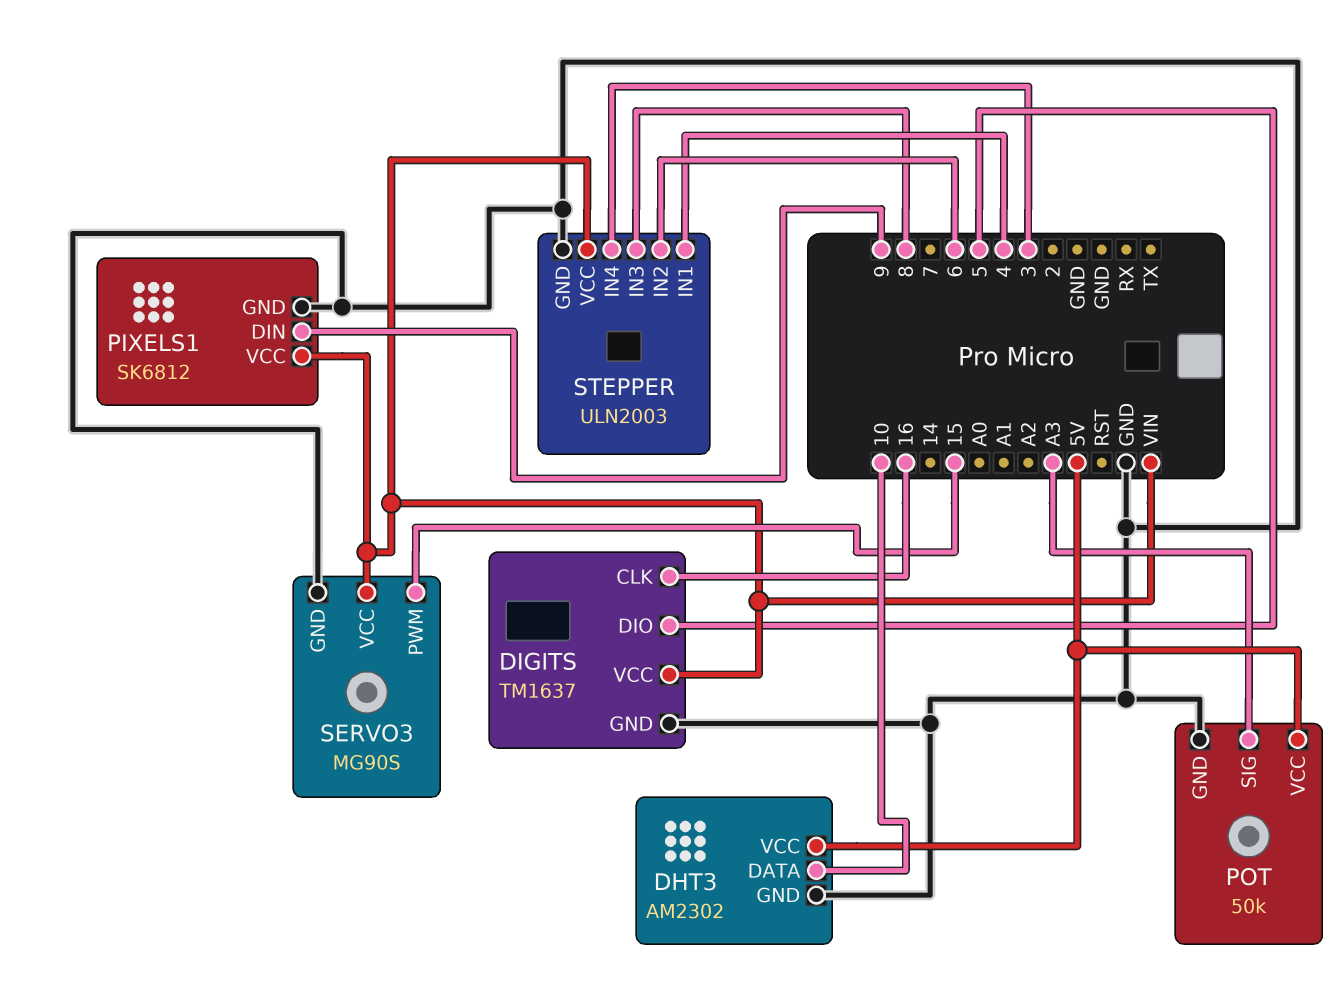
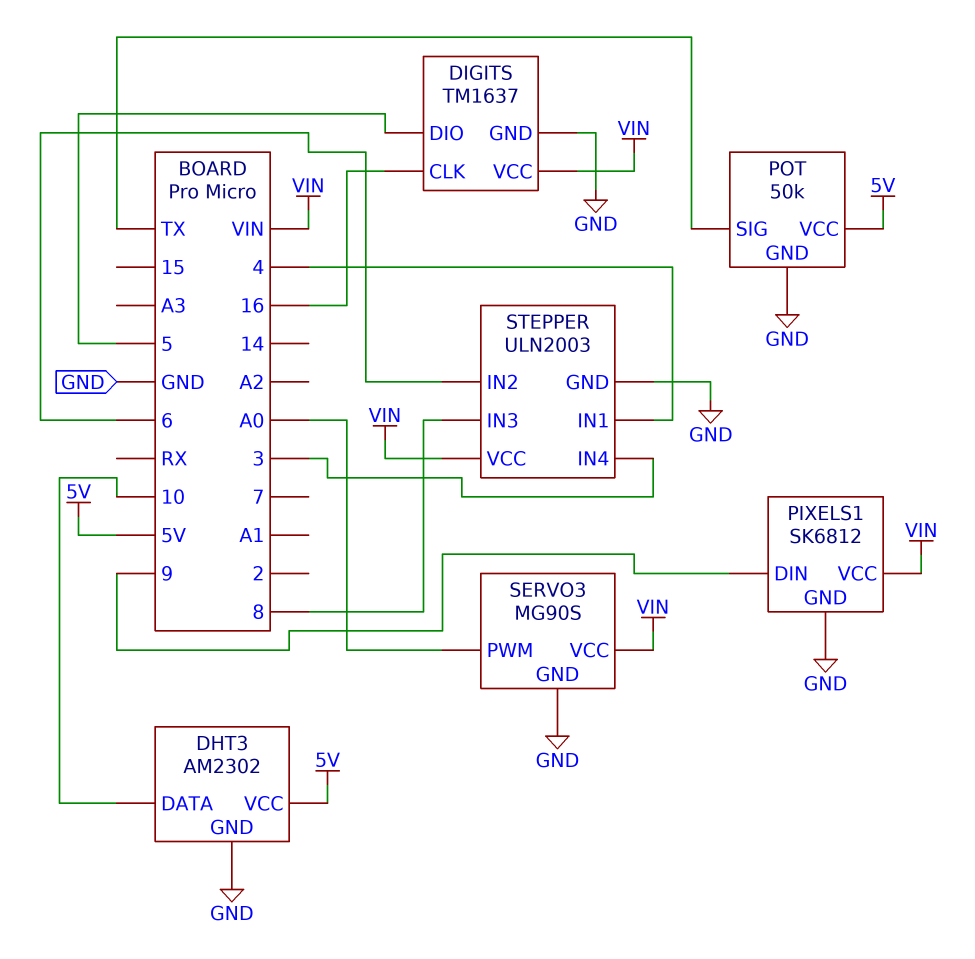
POT pin SIG: A3 -> TX
SERVO3 pin PWM: 15 -> A0

